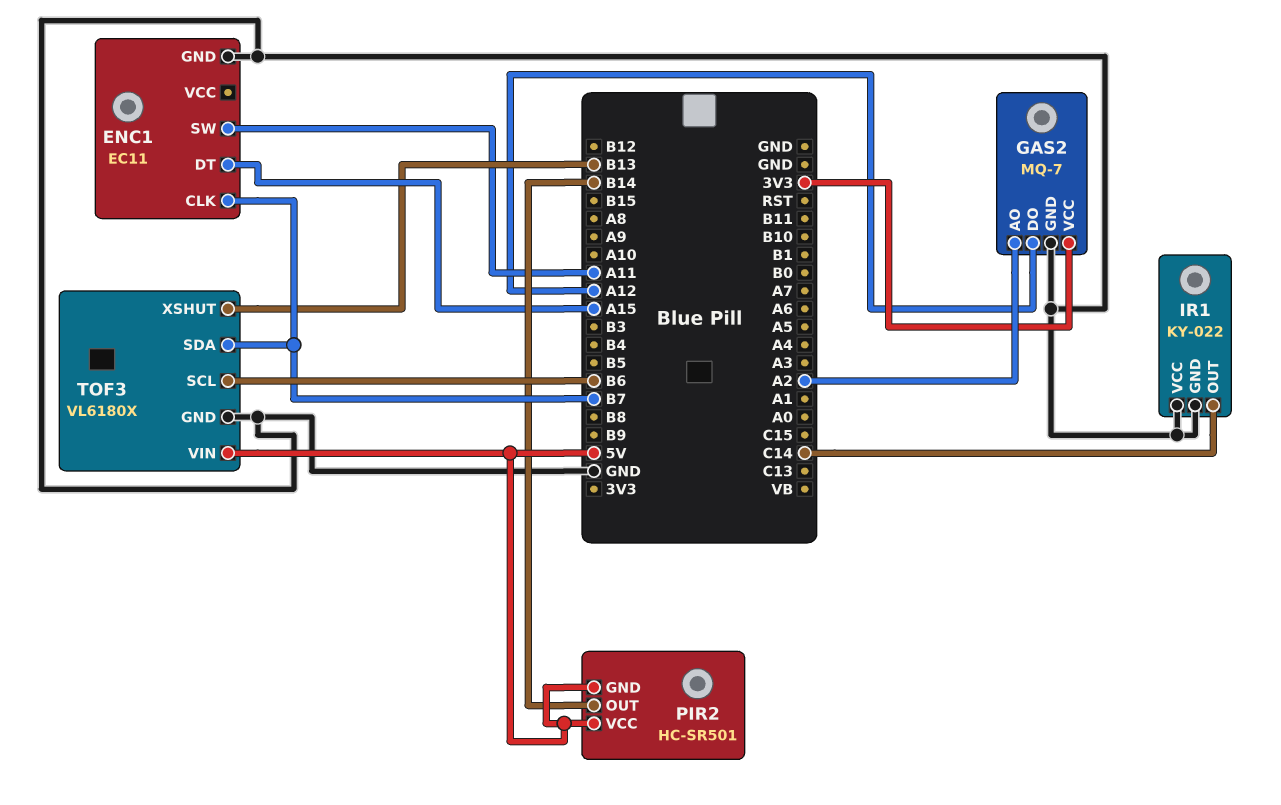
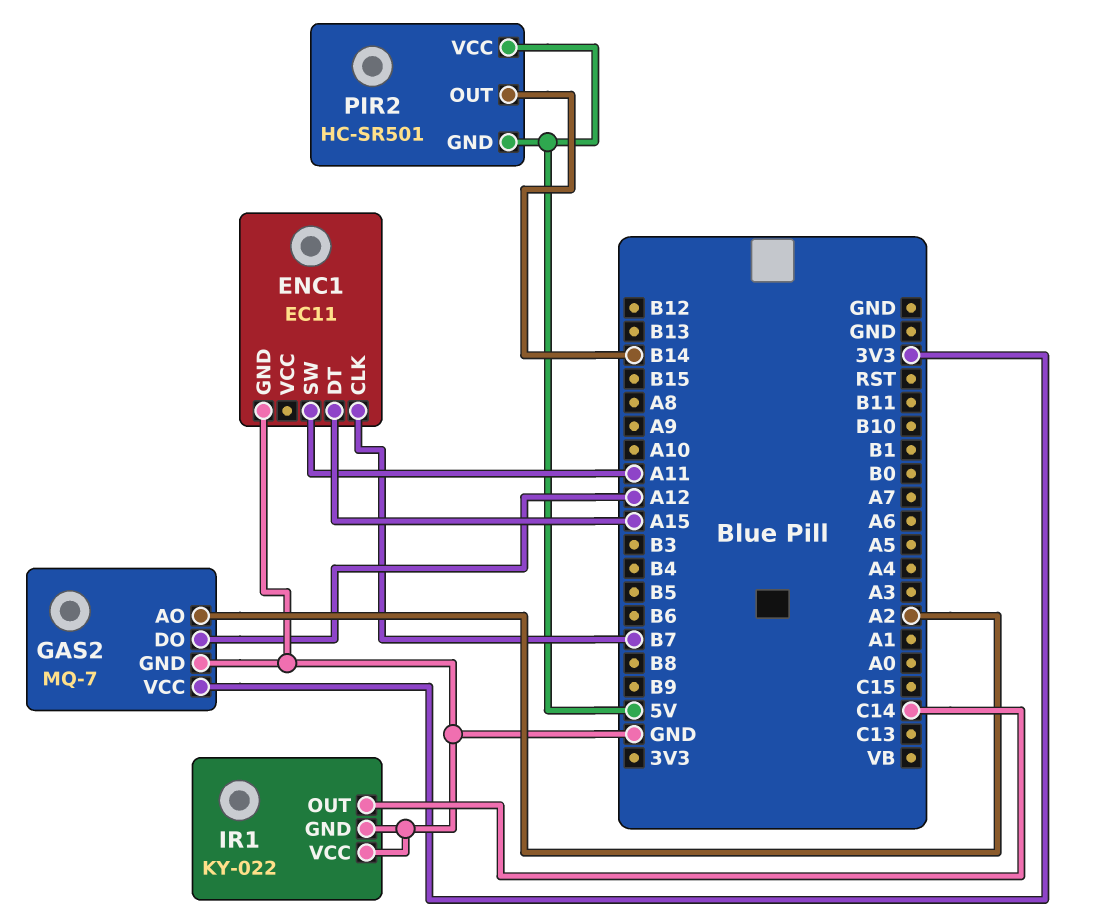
TOF3: VL6180X -> none
TOF3 pin GND: GND -> none
TOF3 pin SCL: B6 -> none
TOF3 pin SDA: B7 -> none
TOF3 pin VIN: 5V -> none
TOF3 pin XSHUT: B13 -> none

